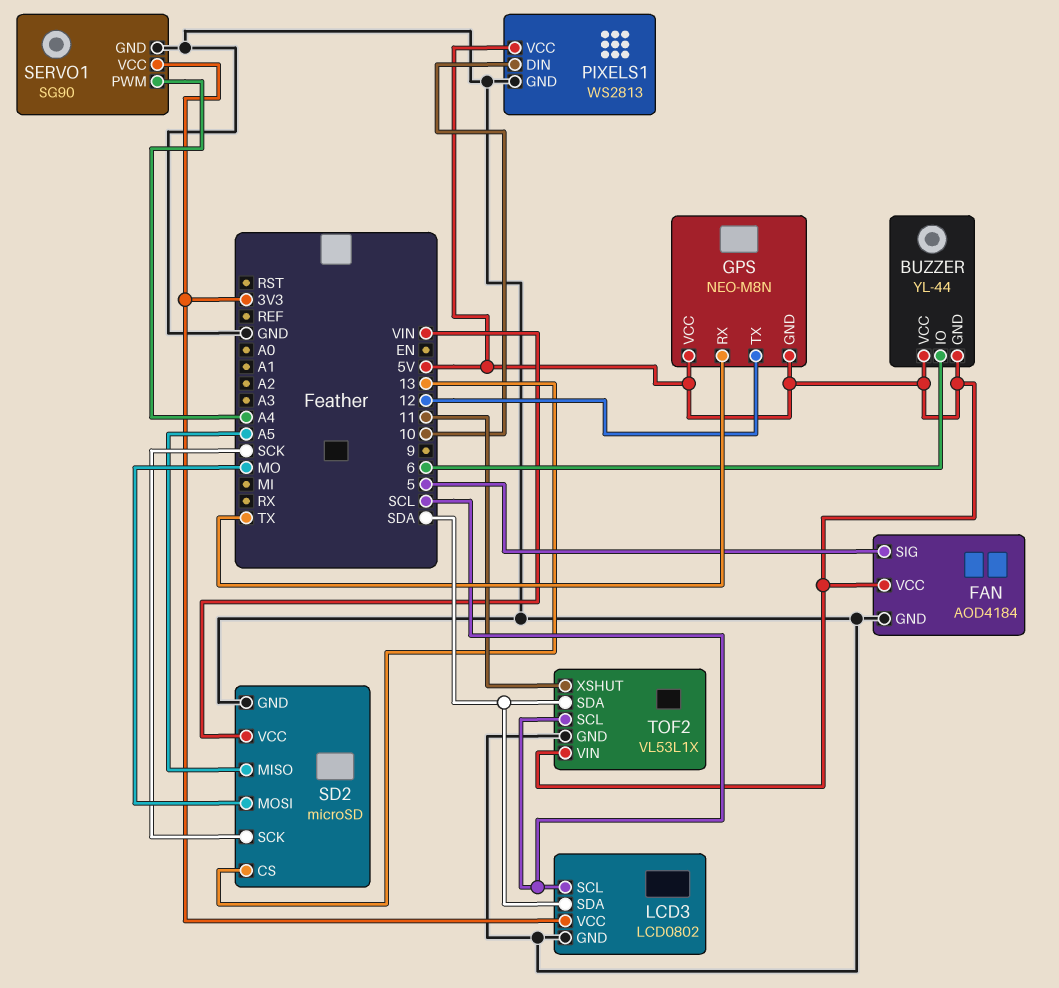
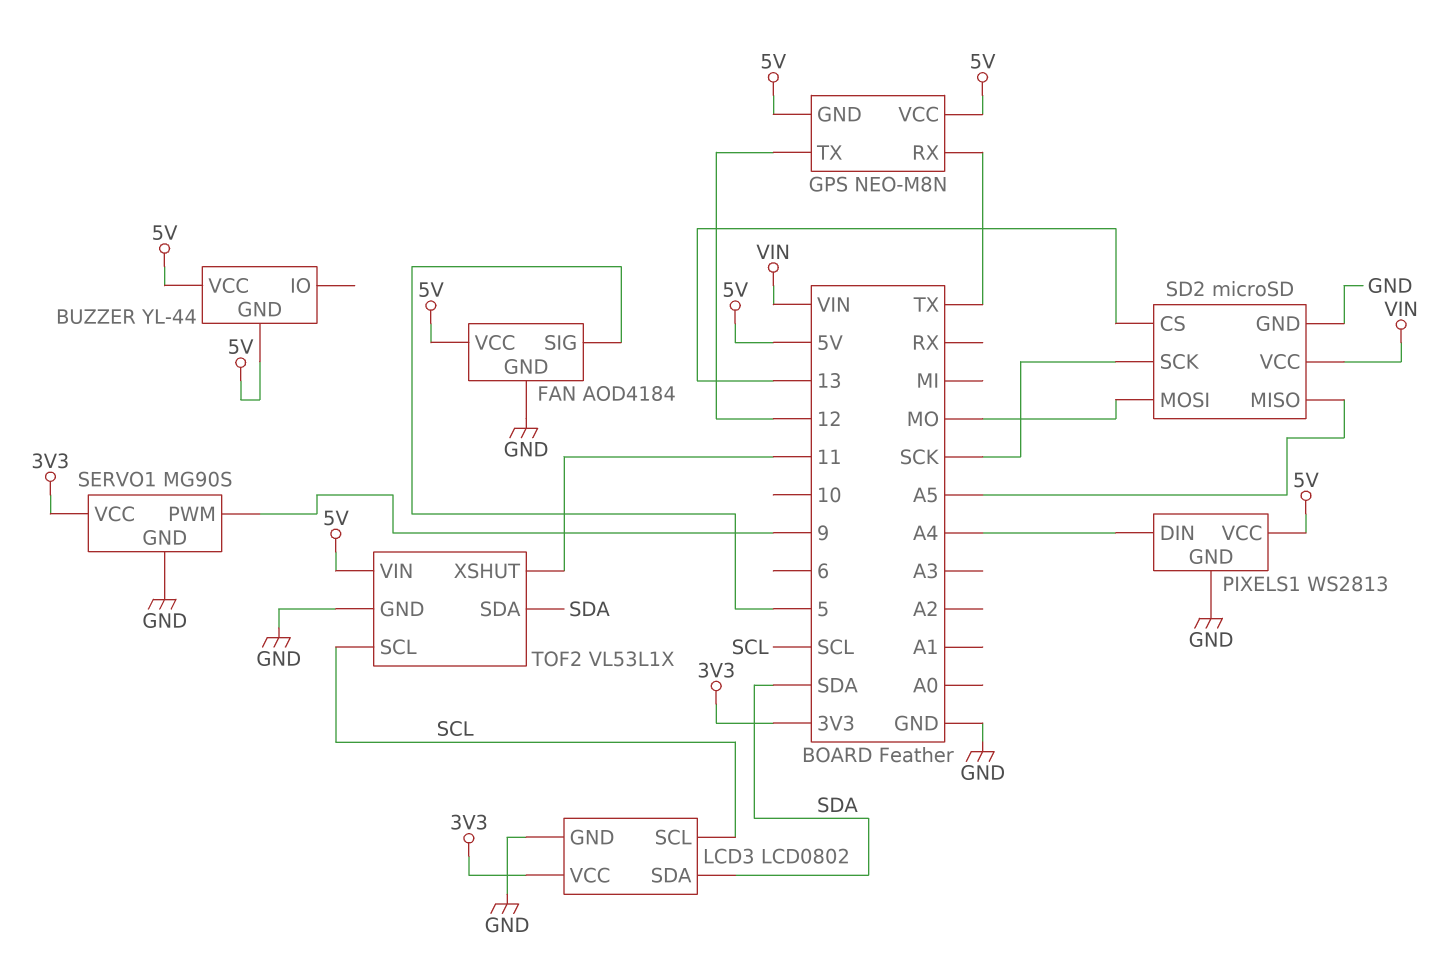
BUZZER pin IO: 6 -> none
PIXELS1 pin DIN: 10 -> A4
SERVO1: SG90 -> MG90S
SERVO1 pin PWM: A4 -> 9

